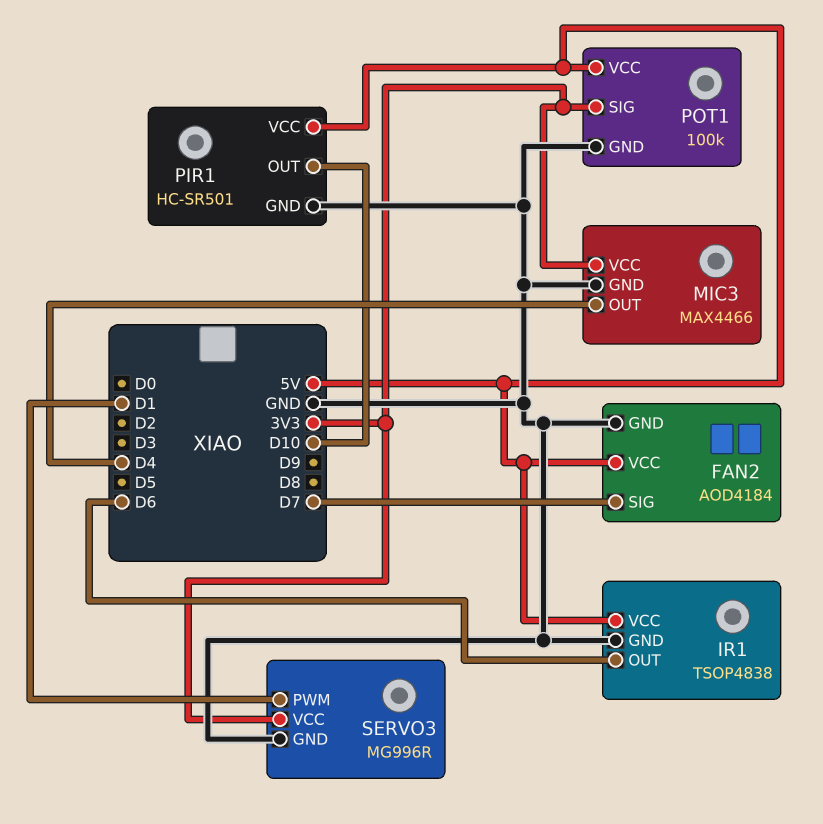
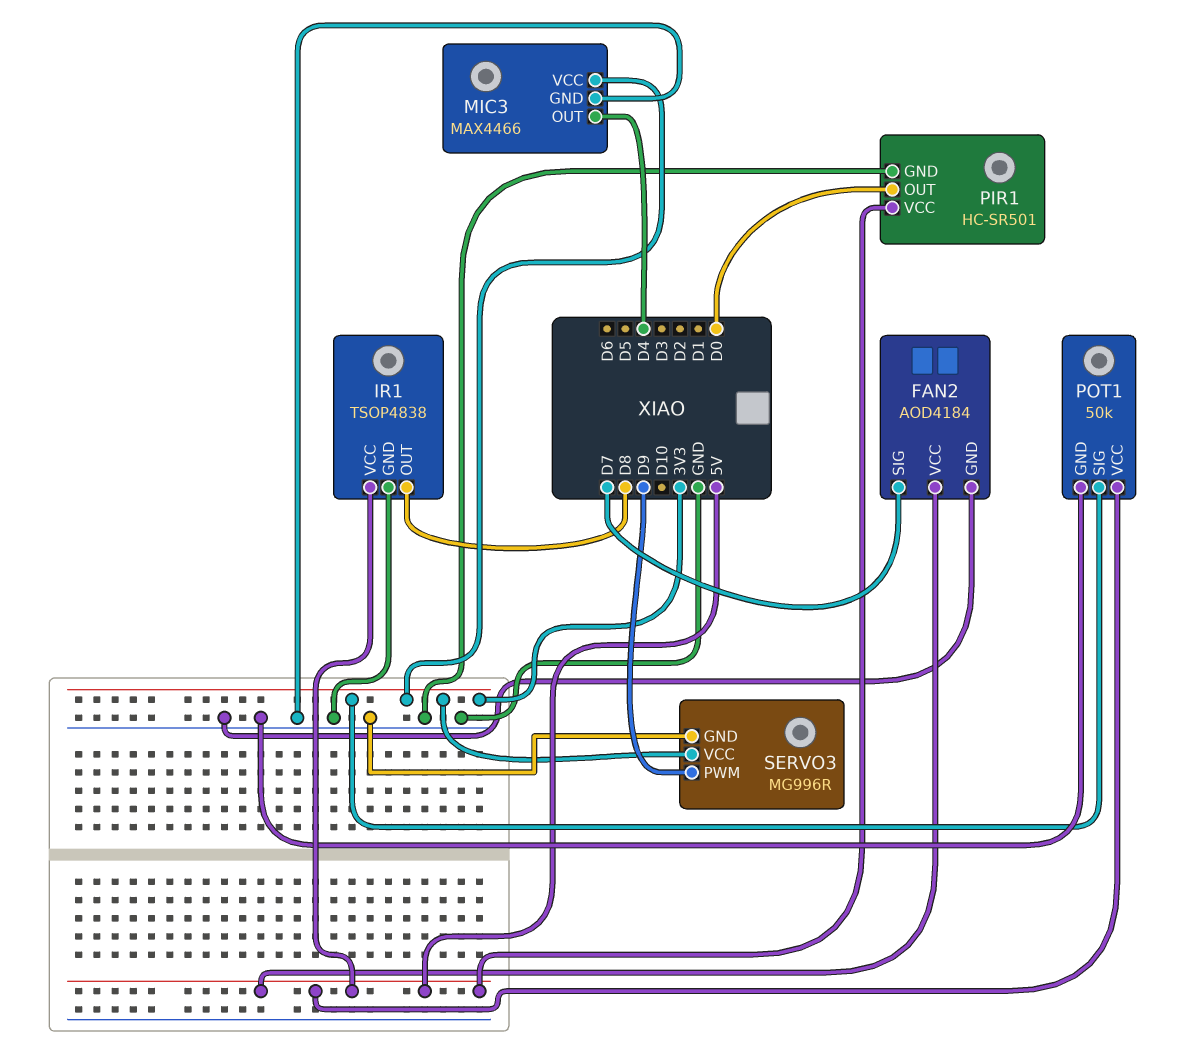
IR1 pin OUT: D6 -> D8
PIR1 pin OUT: D10 -> D0
POT1: 100k -> 50k
SERVO3 pin PWM: D1 -> D9

